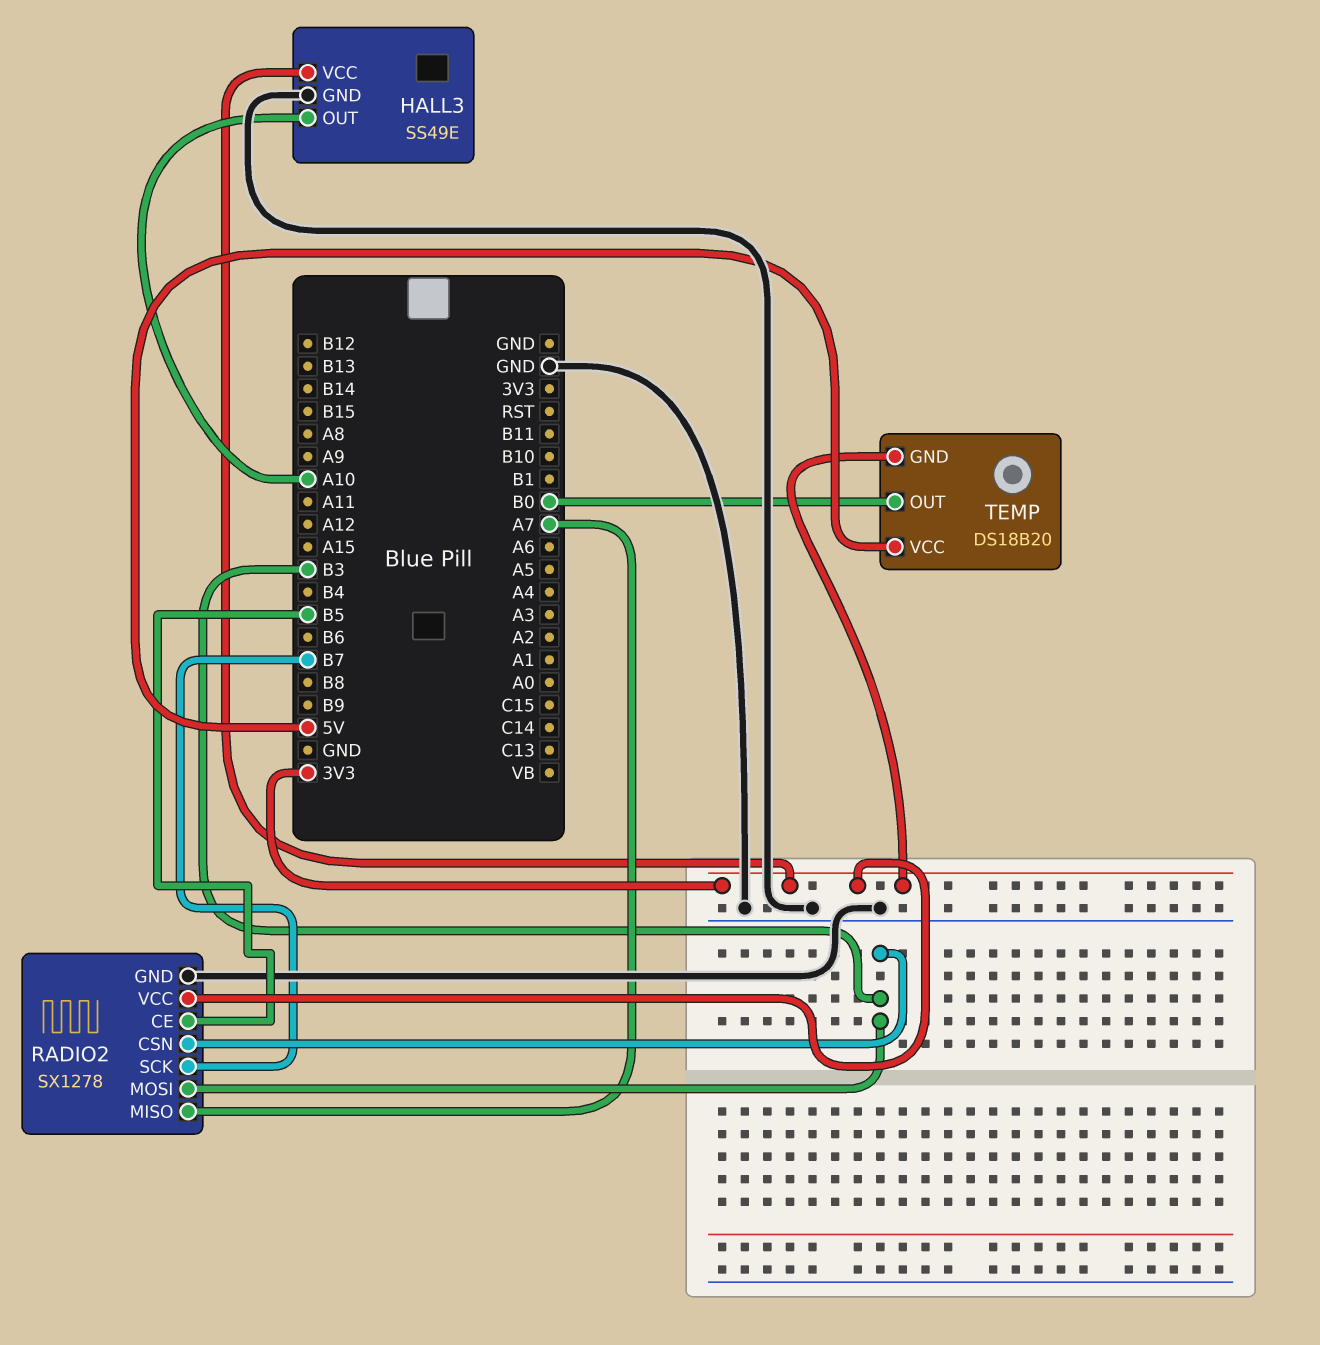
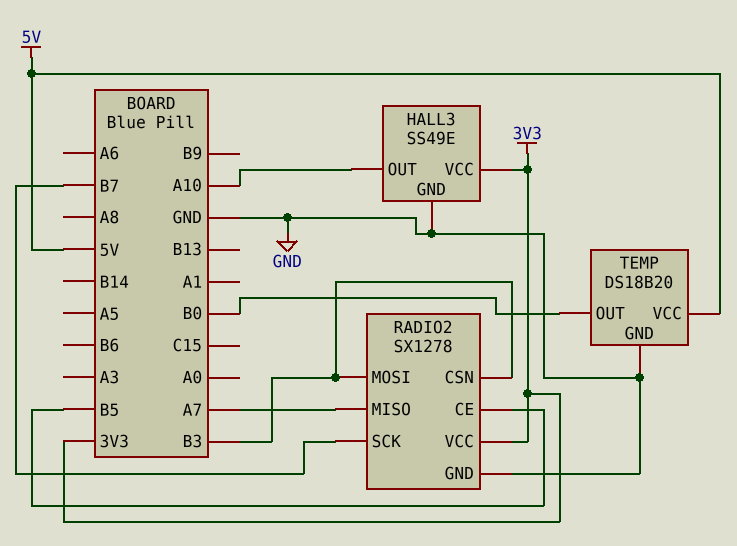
TEMP pin GND: 3V3 -> GND

